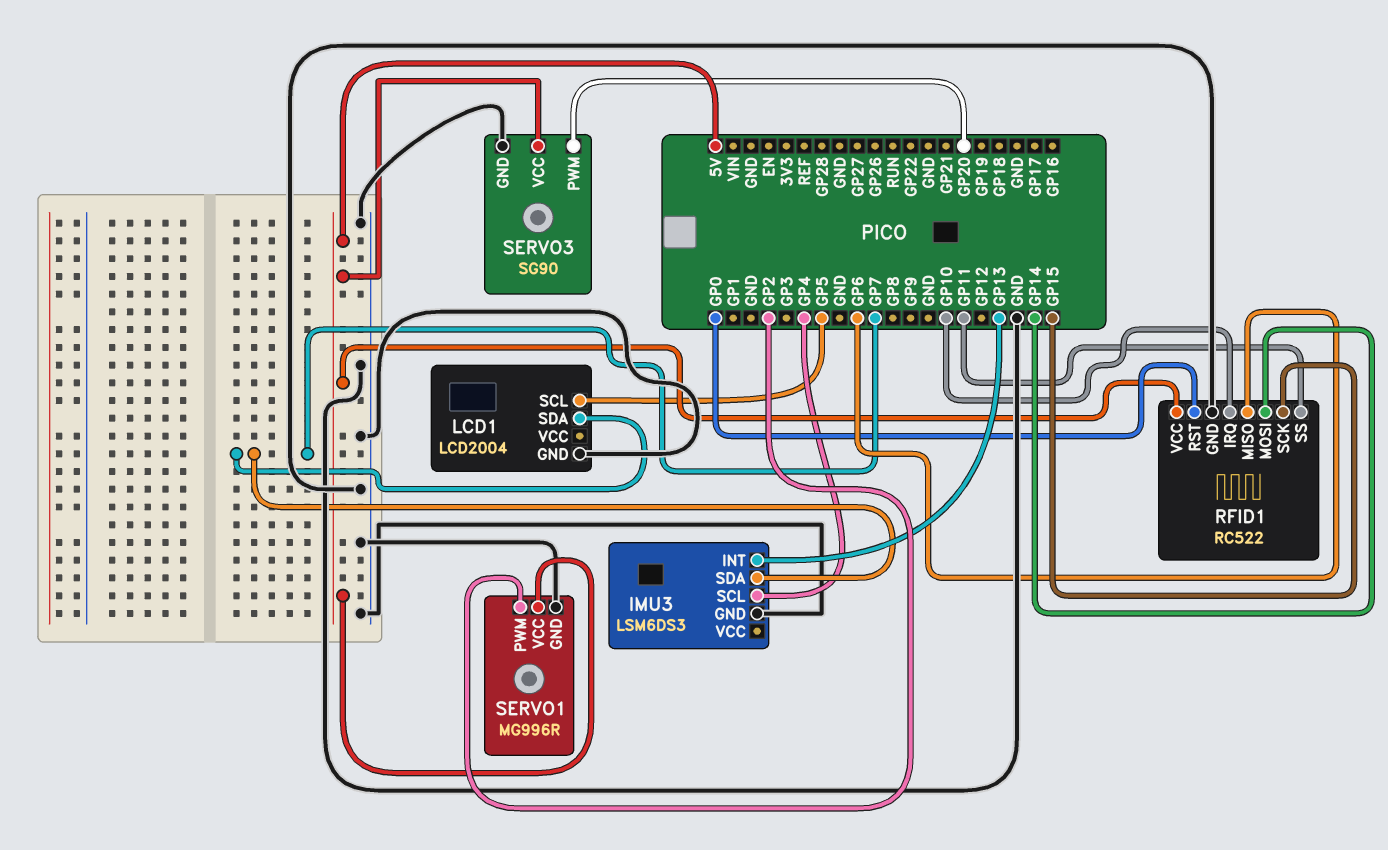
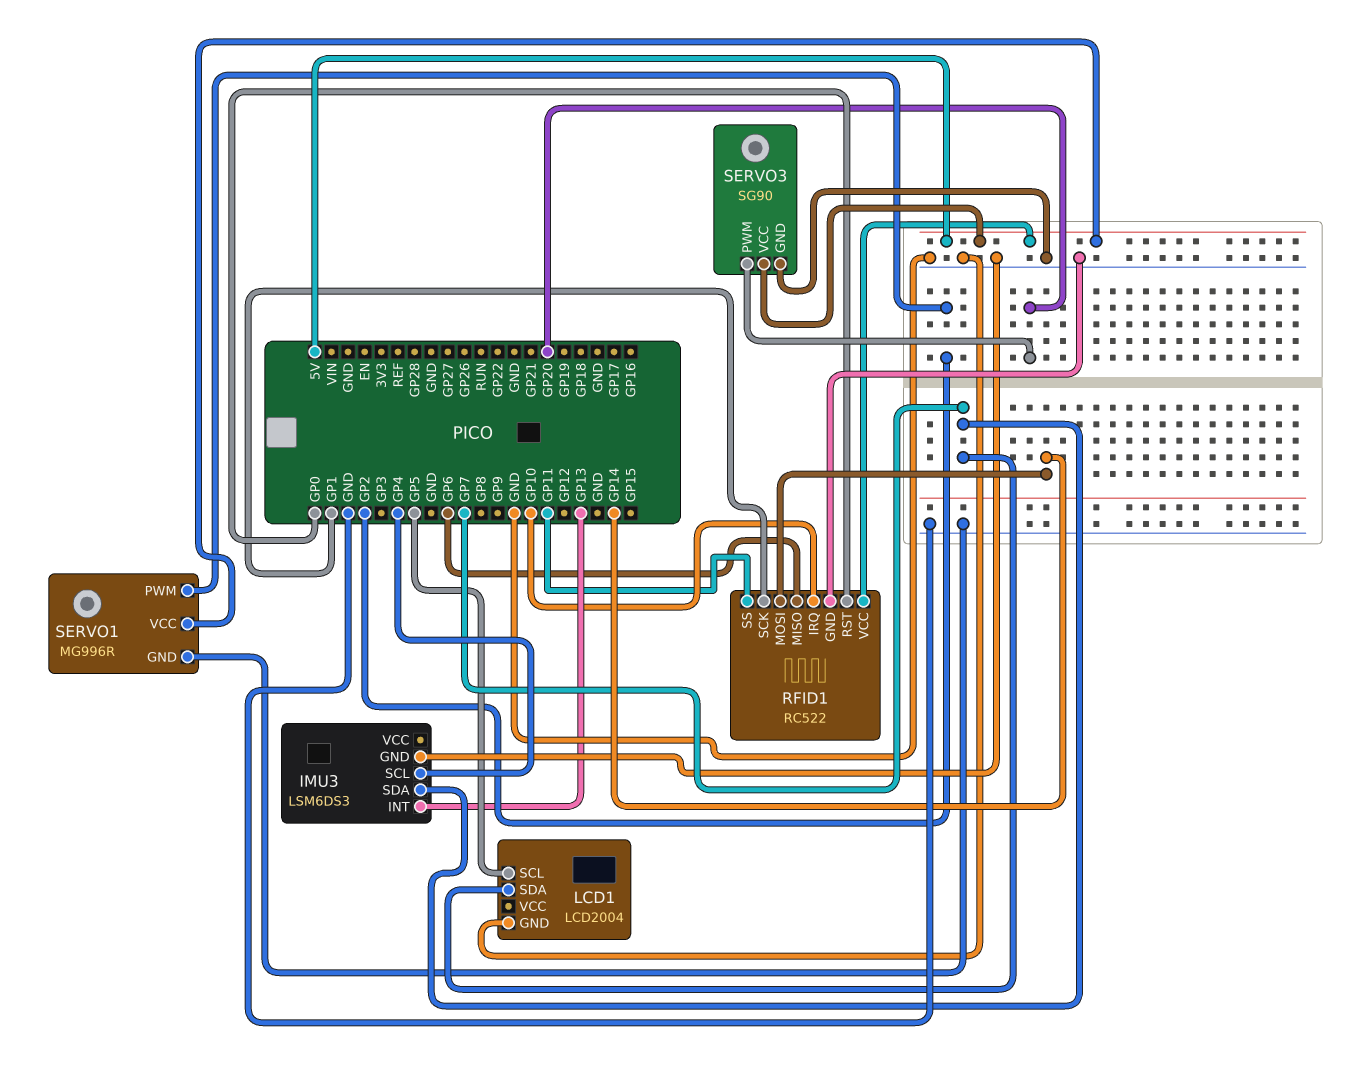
RFID1 pin SCK: GP15 -> GP1

